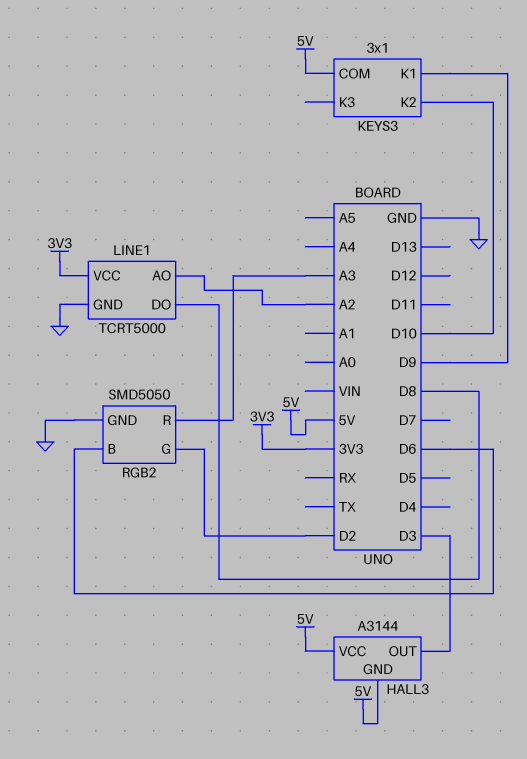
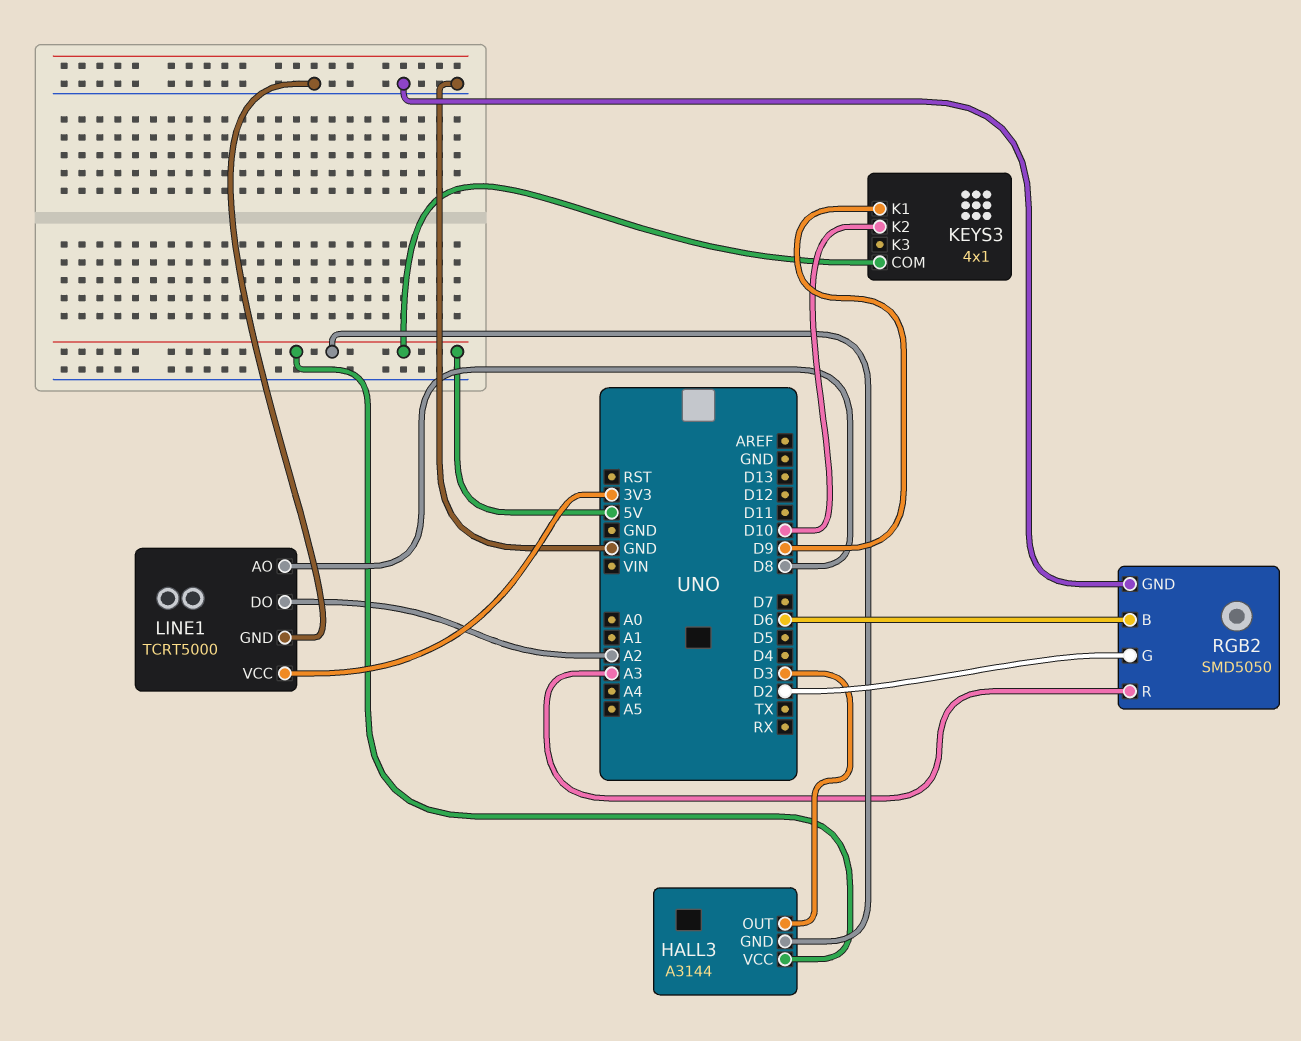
KEYS3: 3x1 -> 4x1
LINE1 pin AO: A2 -> D8
LINE1 pin DO: D8 -> A2

